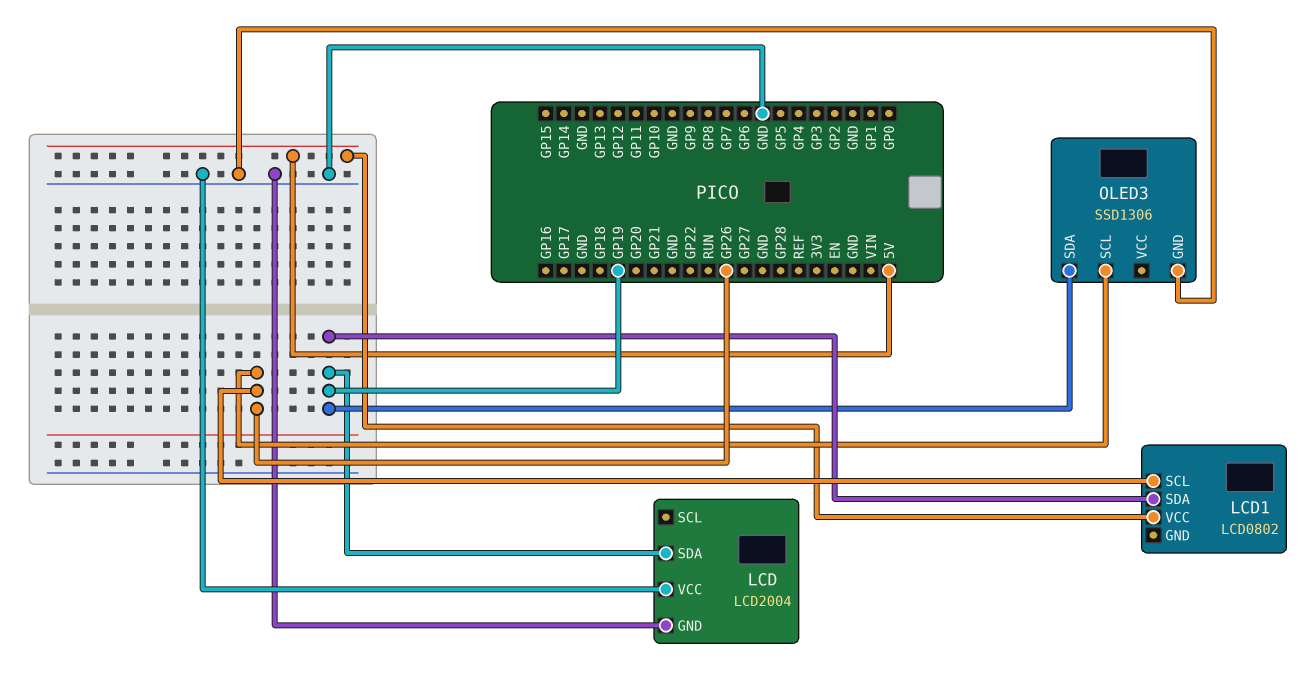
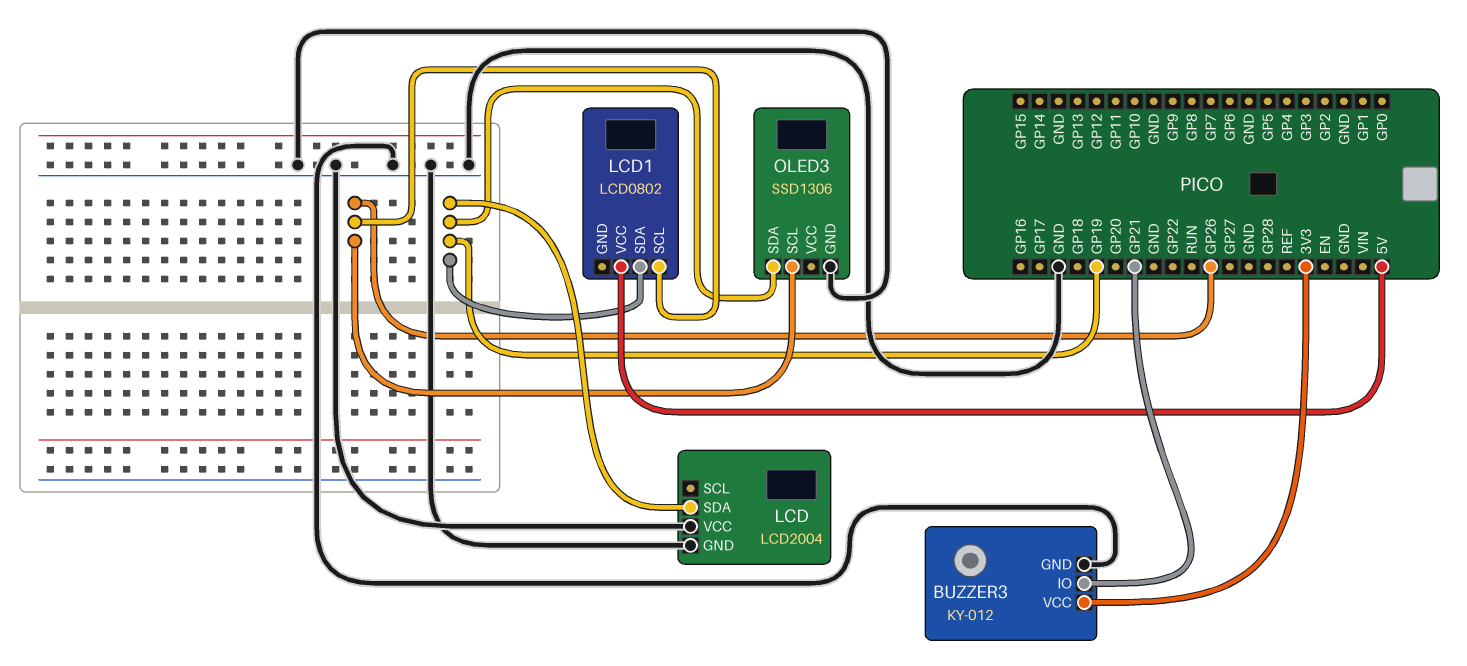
BUZZER3: none -> KY-012
BUZZER3 pin GND: none -> GND
BUZZER3 pin IO: none -> GP21
BUZZER3 pin VCC: none -> 3V3

